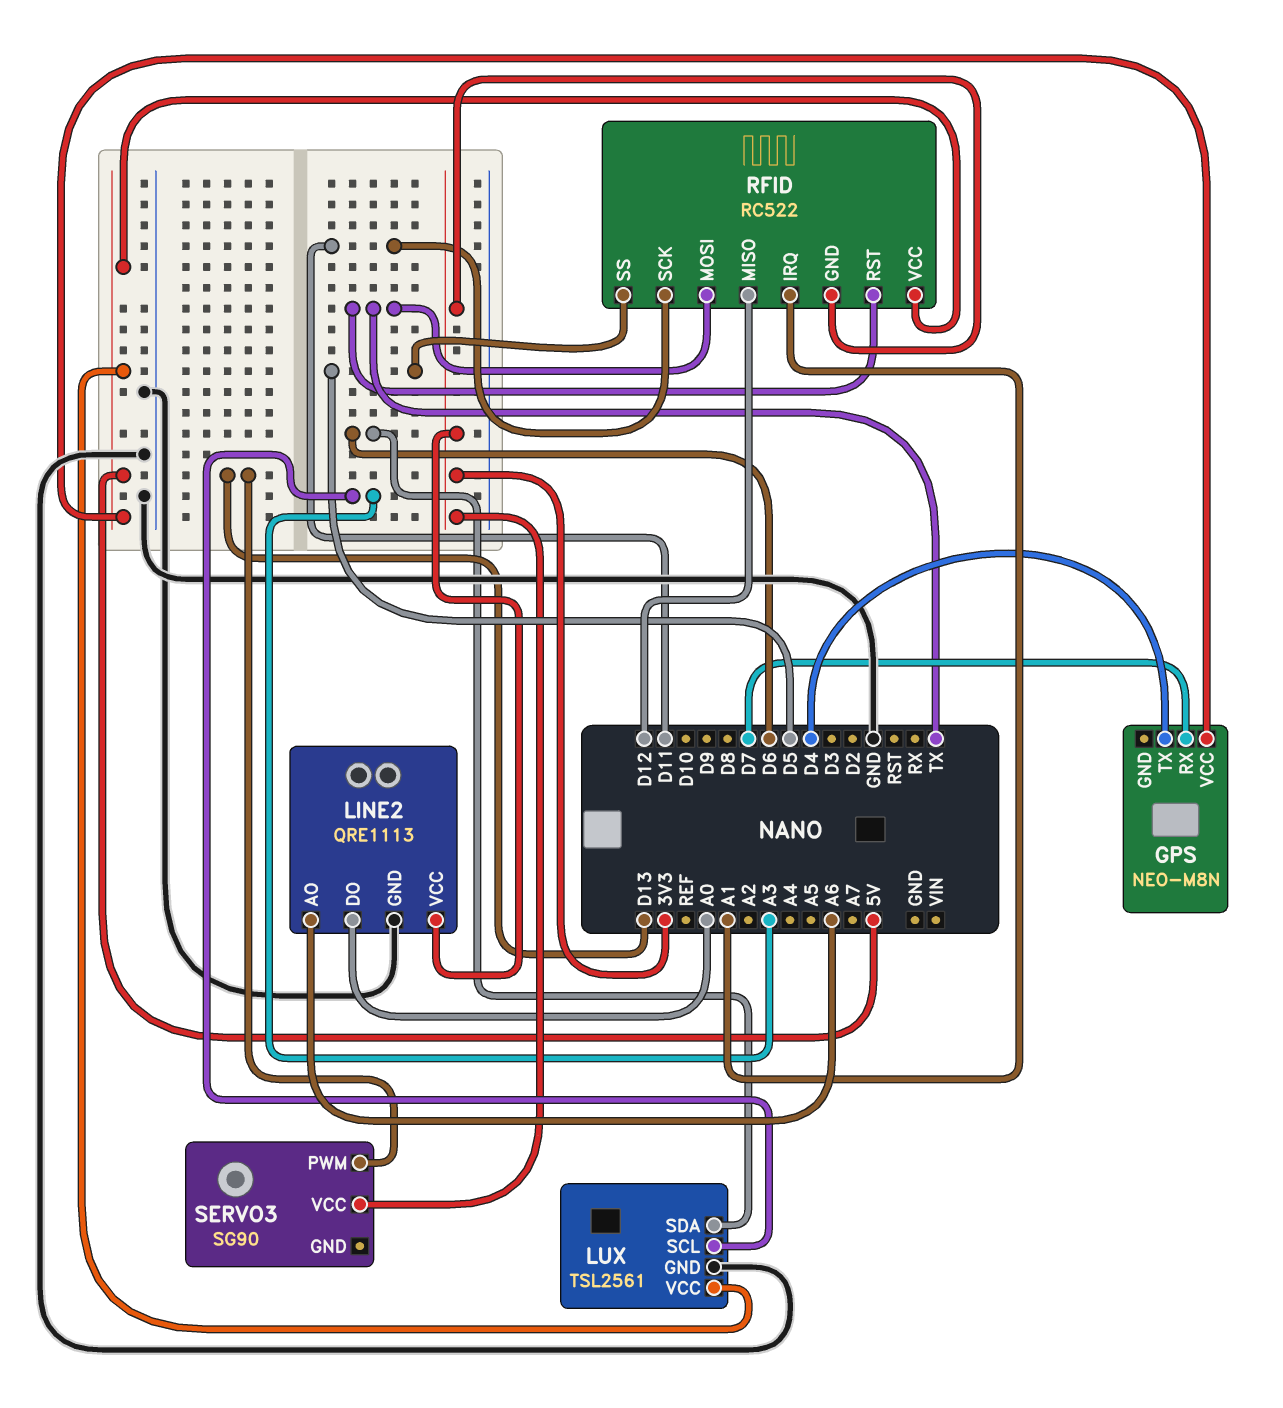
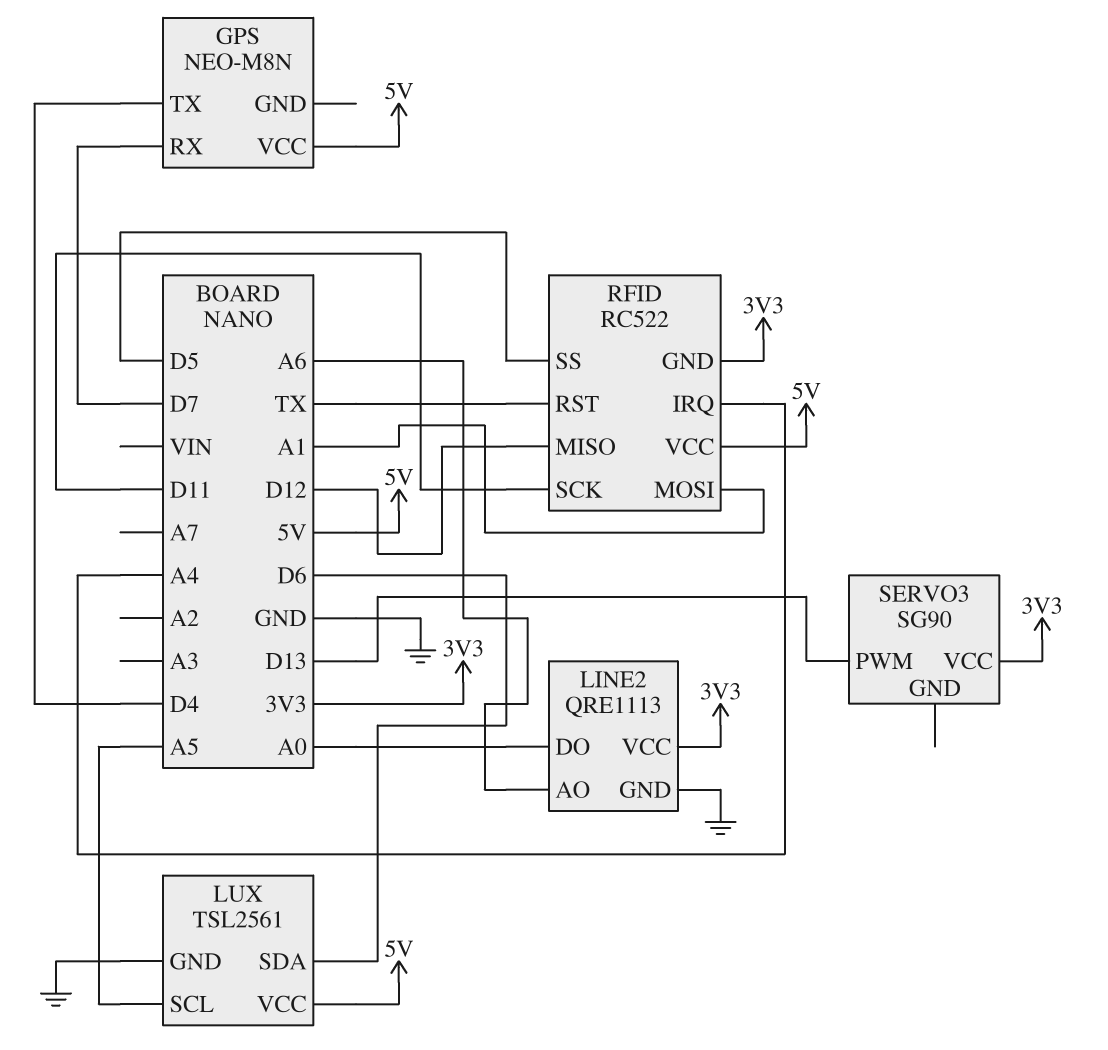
LUX pin SCL: A3 -> A5
RFID pin IRQ: A1 -> A4
RFID pin MOSI: TX -> A1

